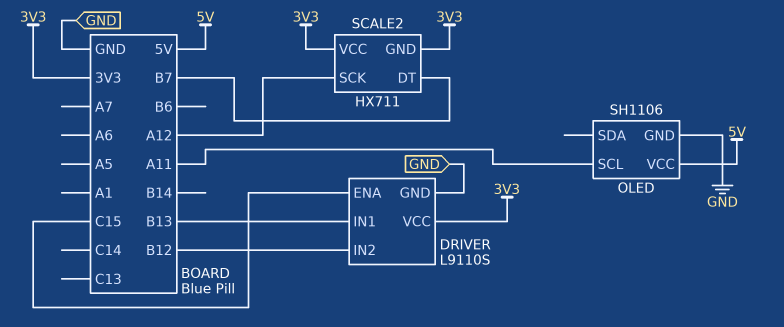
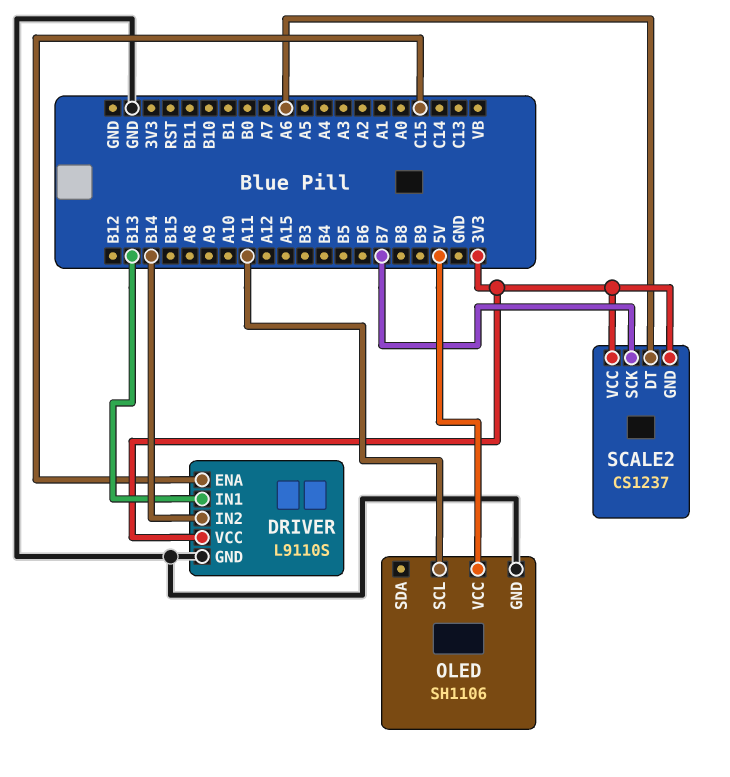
DRIVER pin IN2: B12 -> B14
SCALE2: HX711 -> CS1237
SCALE2 pin DT: B7 -> A6
SCALE2 pin SCK: A12 -> B7

